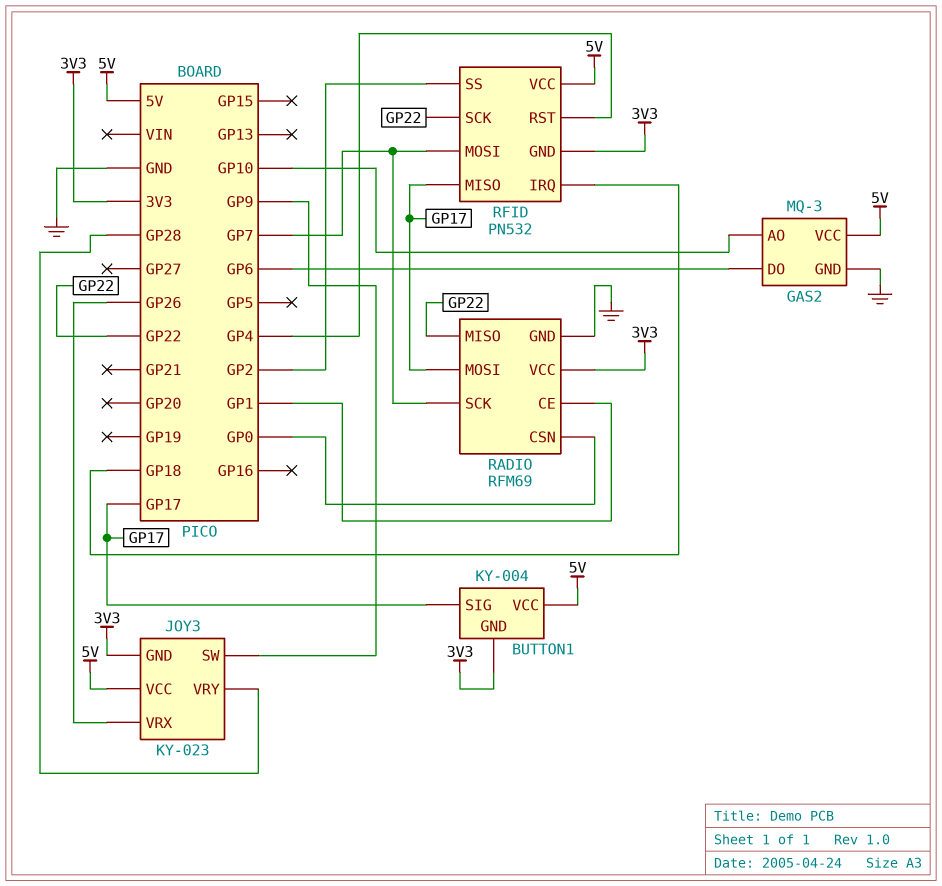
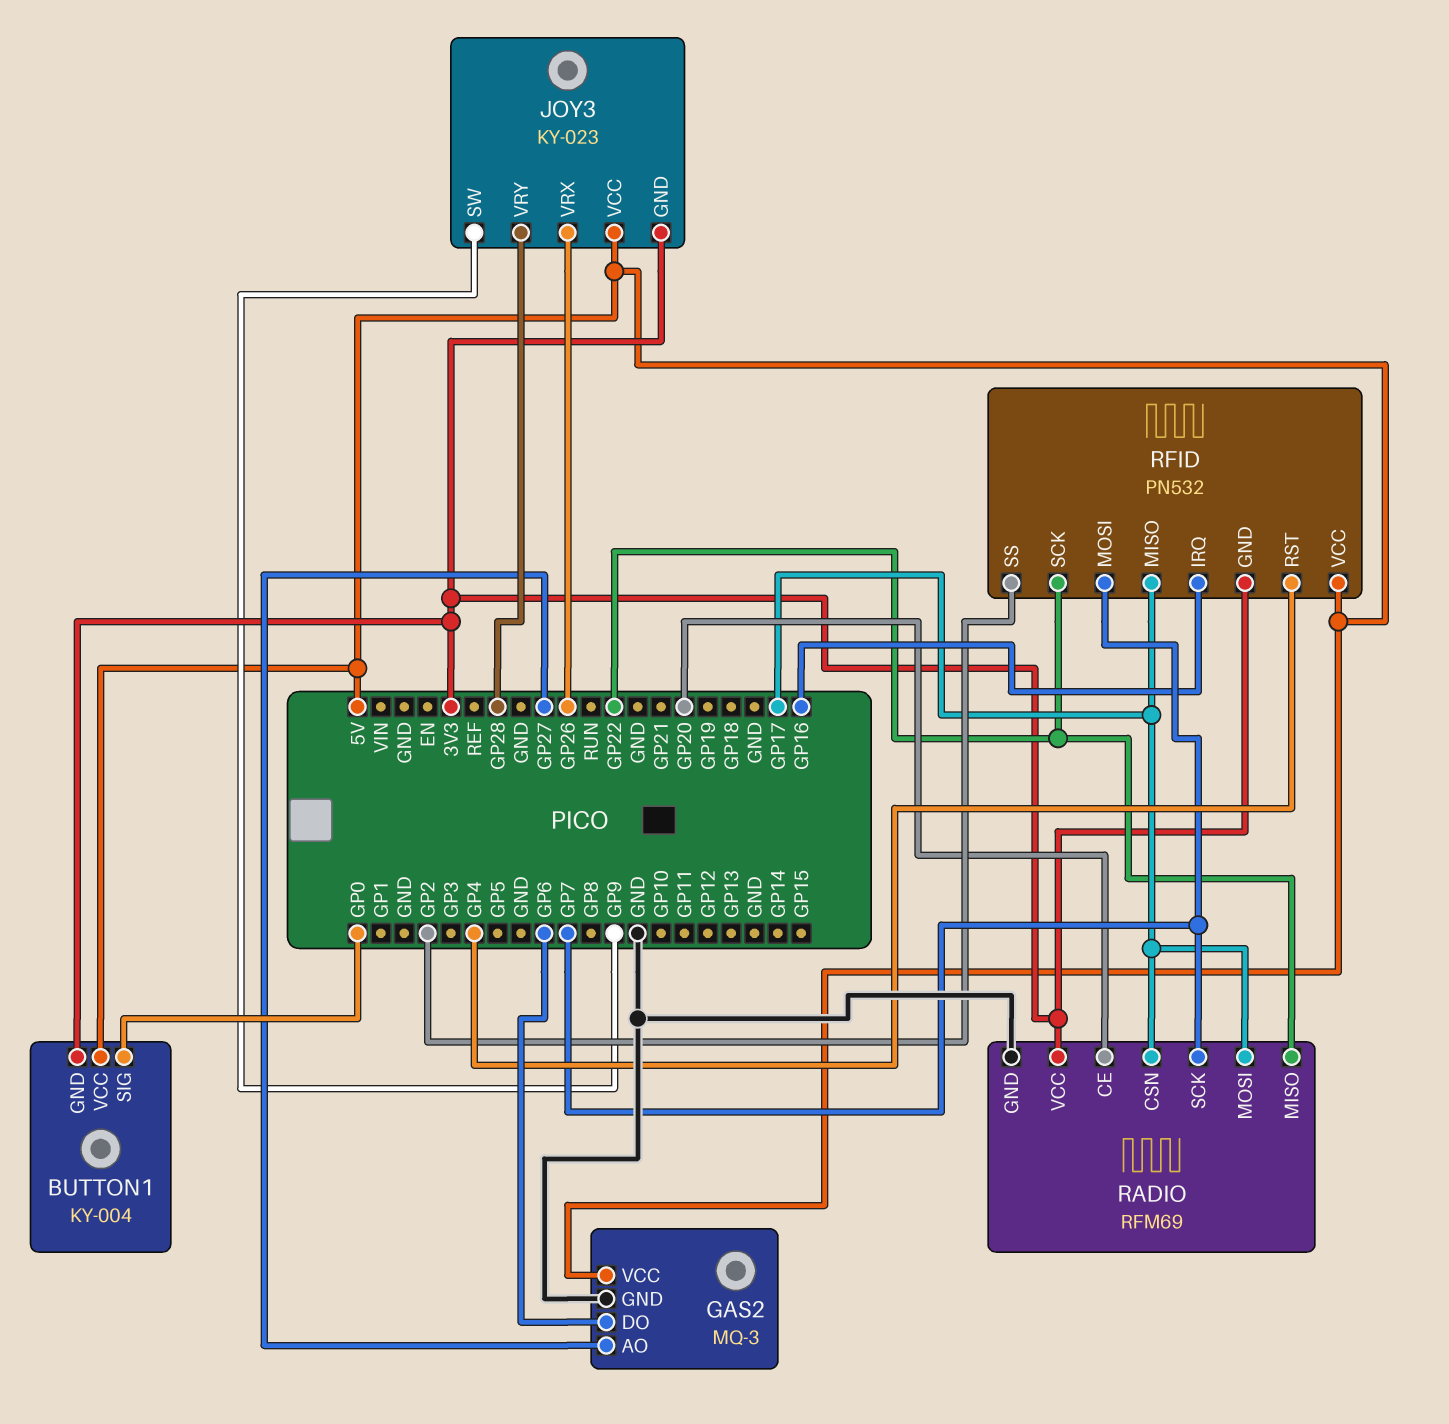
BUTTON1 pin SIG: GP17 -> GP0
GAS2 pin AO: GP10 -> GP27
RADIO pin CE: GP1 -> GP20
RADIO pin CSN: GP0 -> GP17
RFID pin IRQ: GP18 -> GP16

